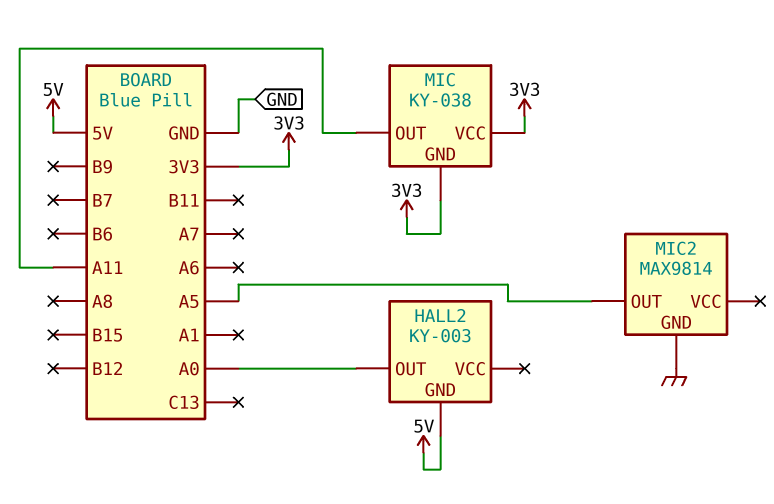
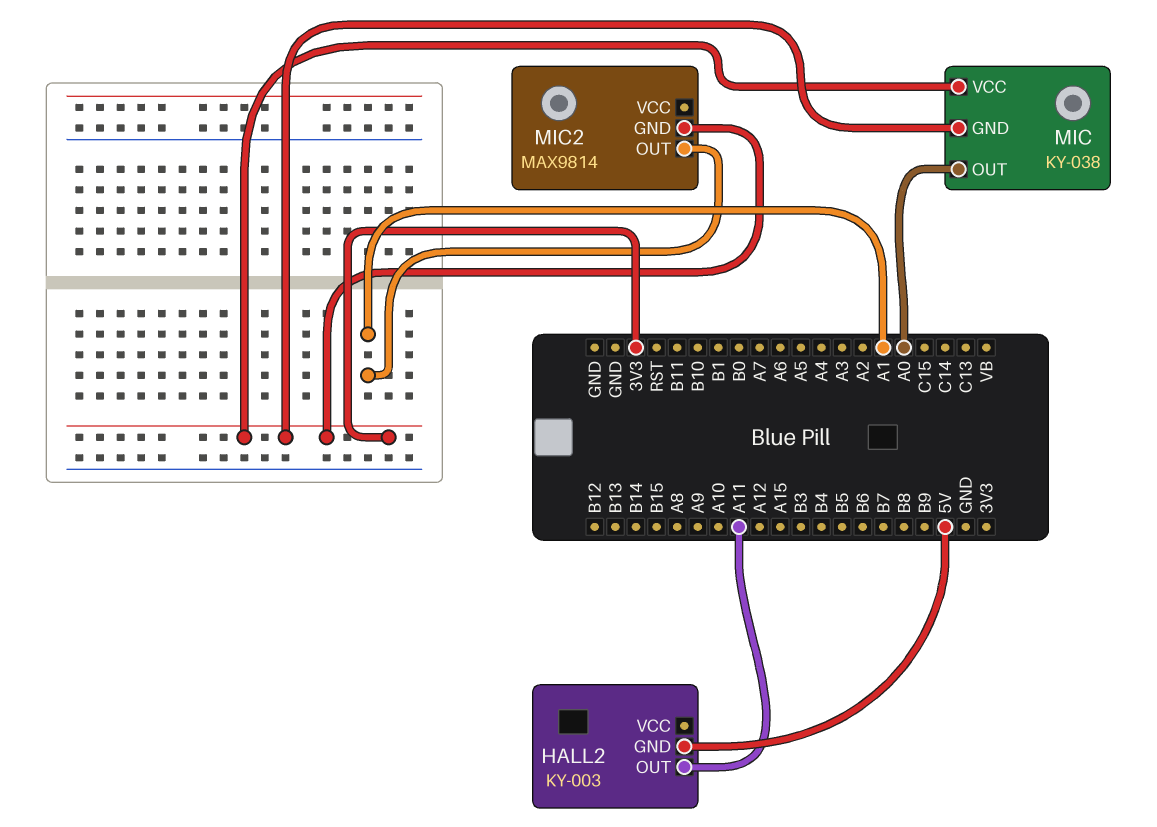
HALL2 pin OUT: A0 -> A11
MIC pin OUT: A11 -> A0
MIC2 pin GND: GND -> 3V3
MIC2 pin OUT: A5 -> A1

